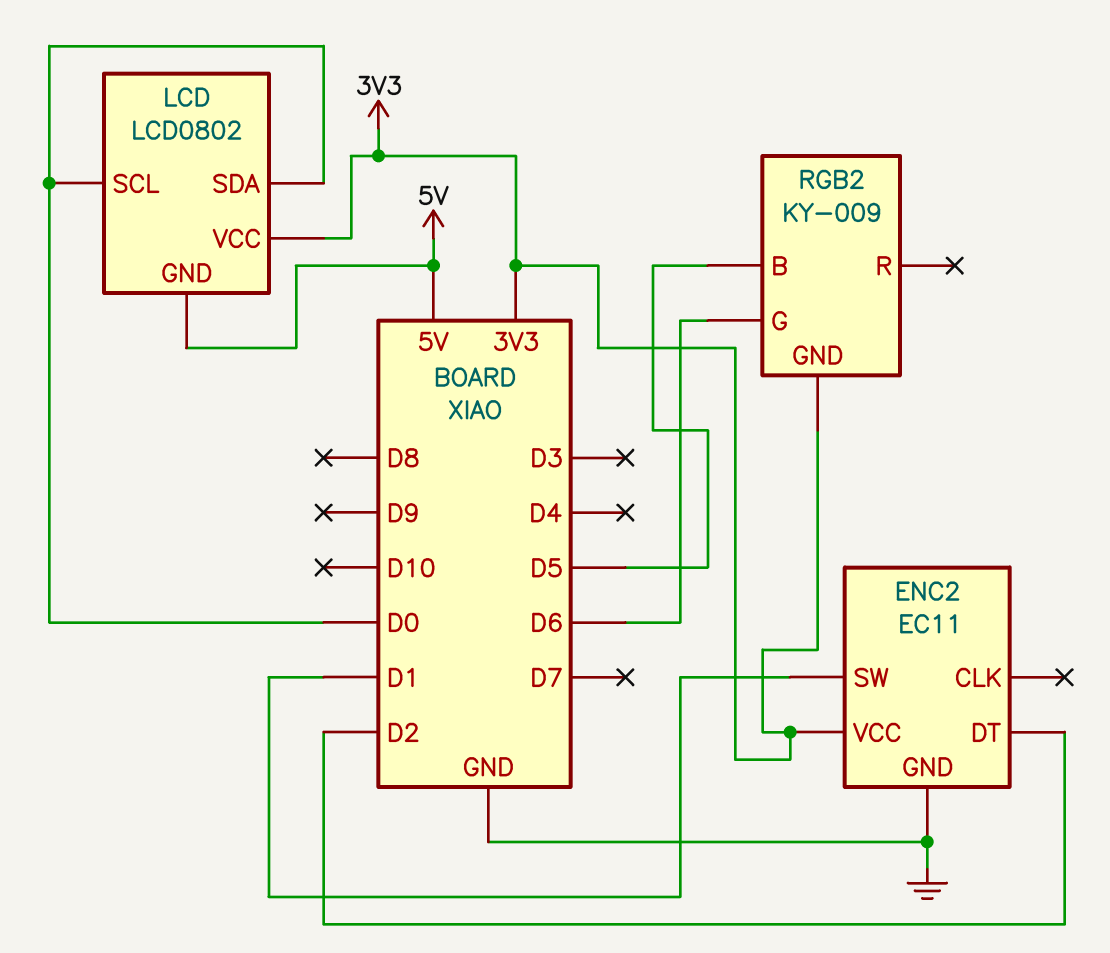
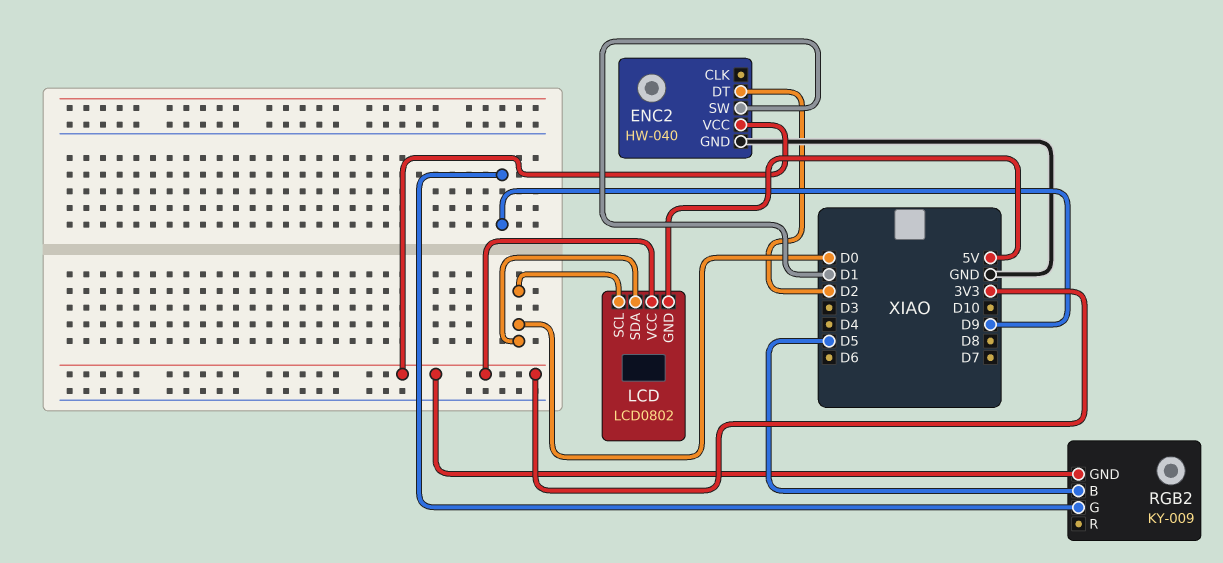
ENC2: EC11 -> HW-040
RGB2 pin G: D6 -> D9

